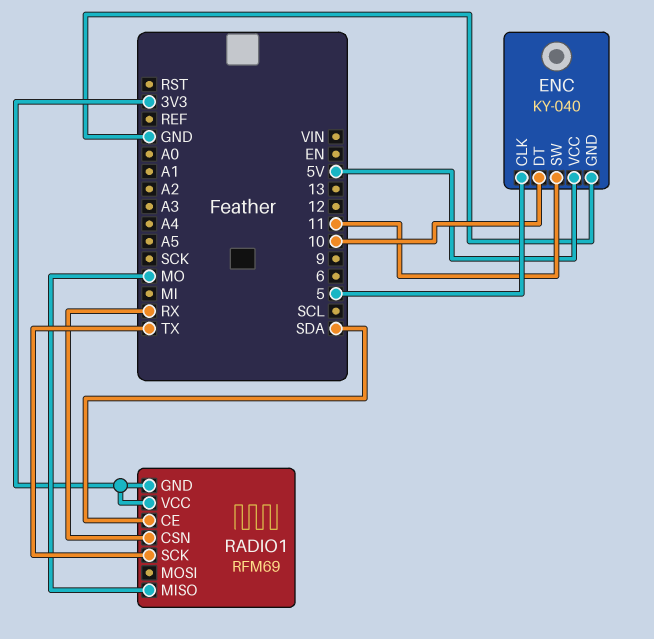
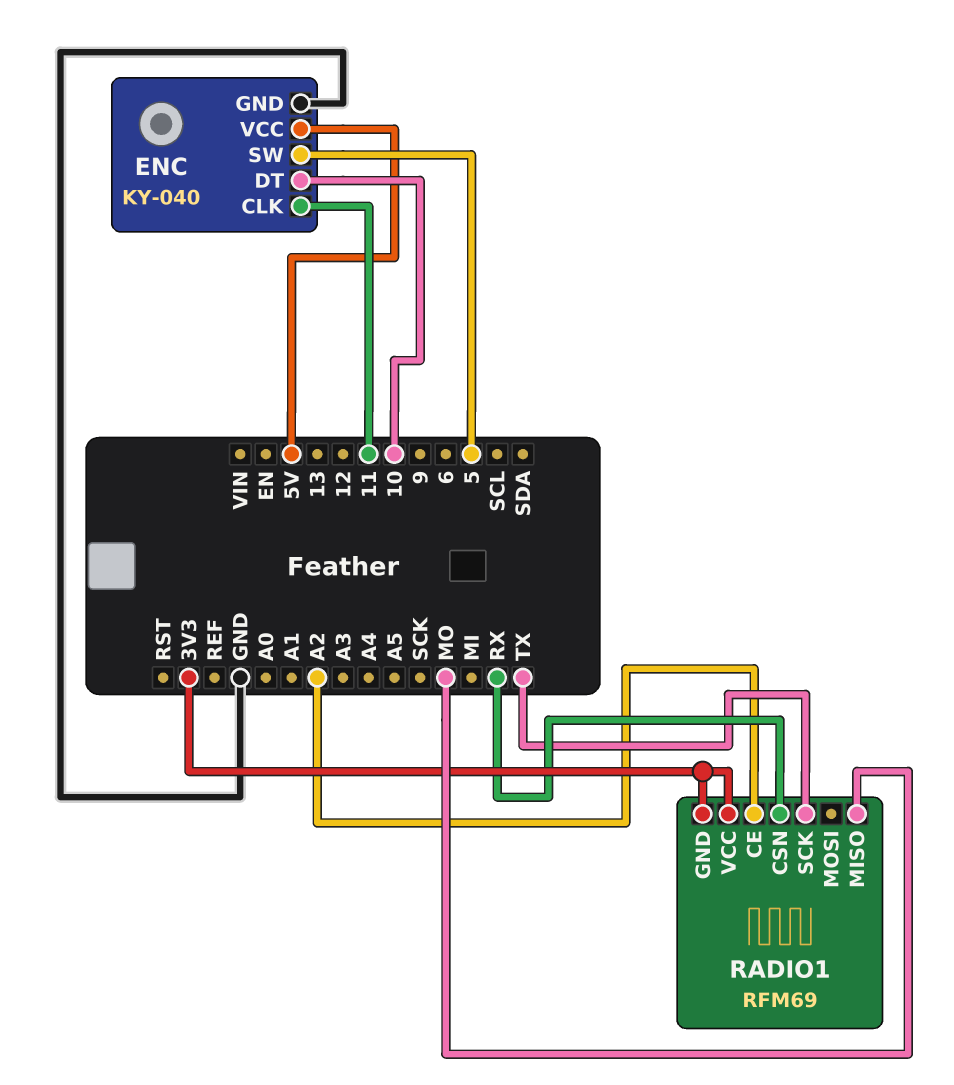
ENC pin CLK: 5 -> 11
ENC pin SW: 11 -> 5
RADIO1 pin CE: SDA -> A2

